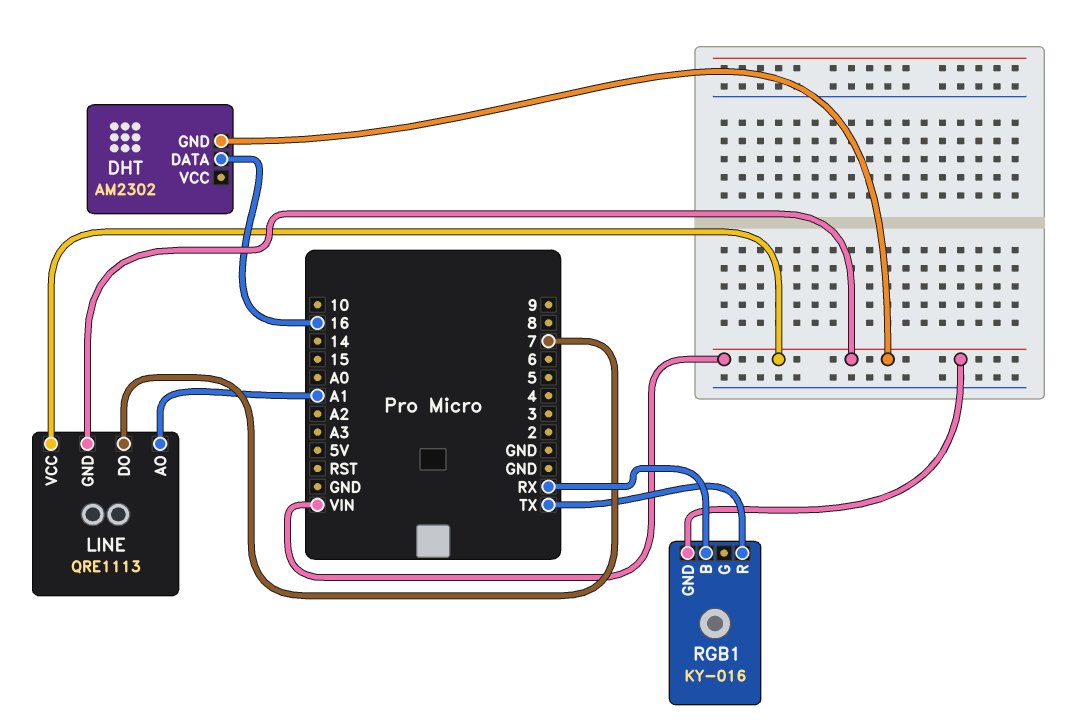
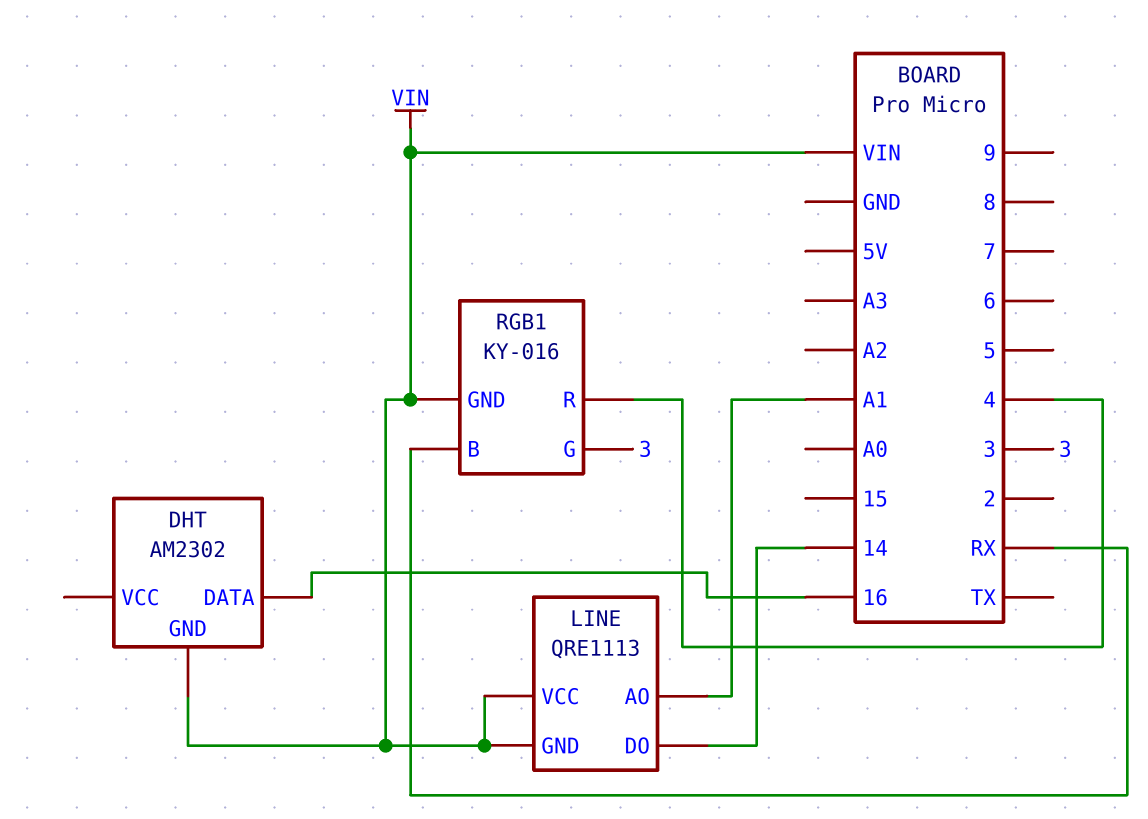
LINE pin DO: 7 -> 14
RGB1 pin G: none -> 3
RGB1 pin R: TX -> 4

